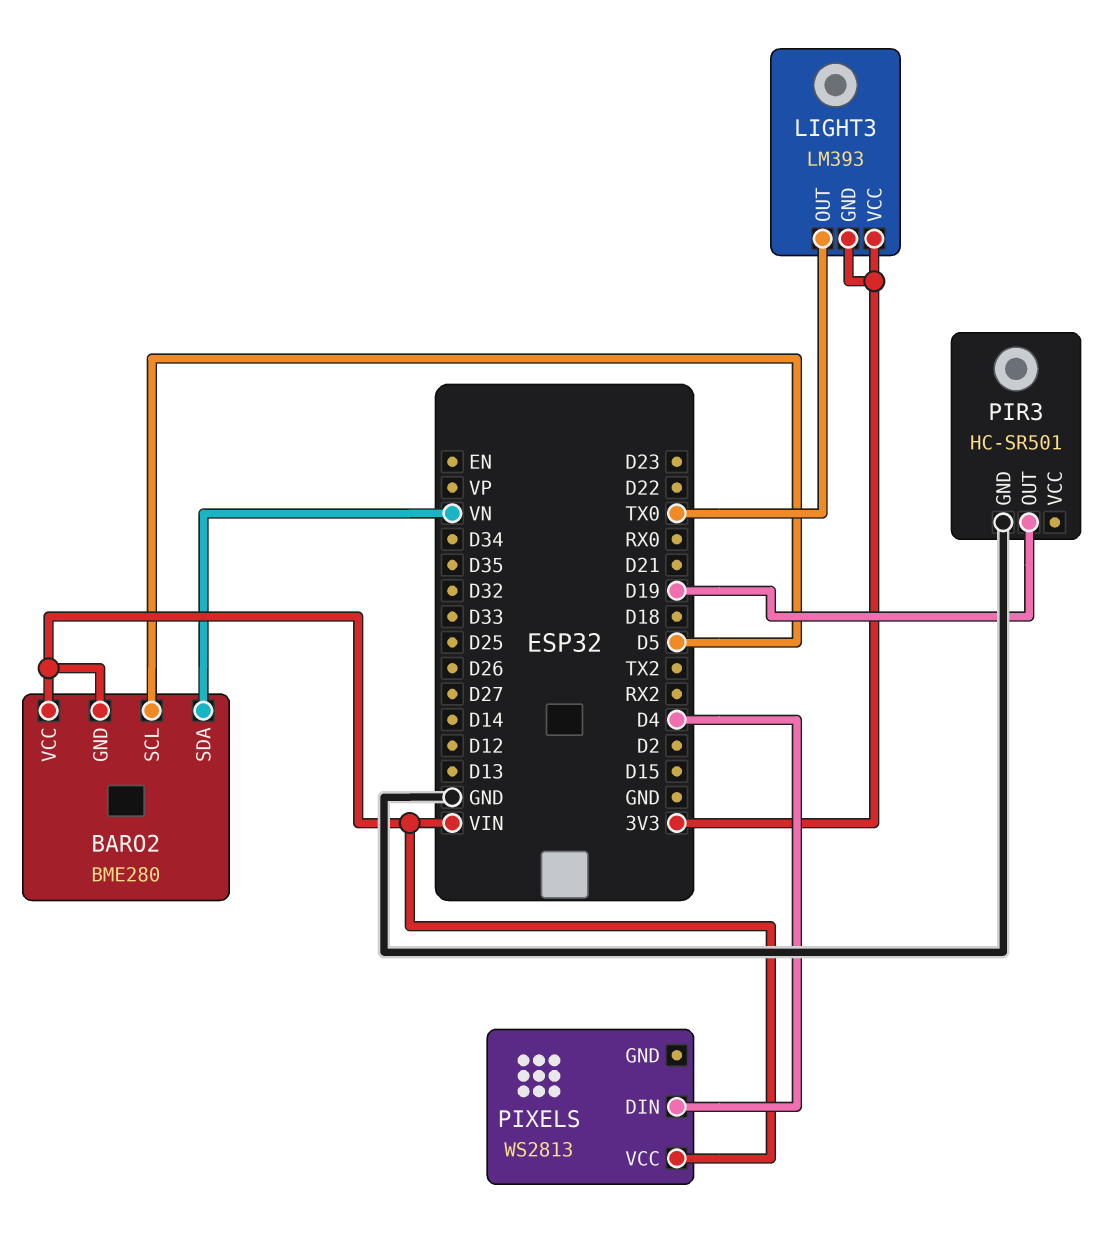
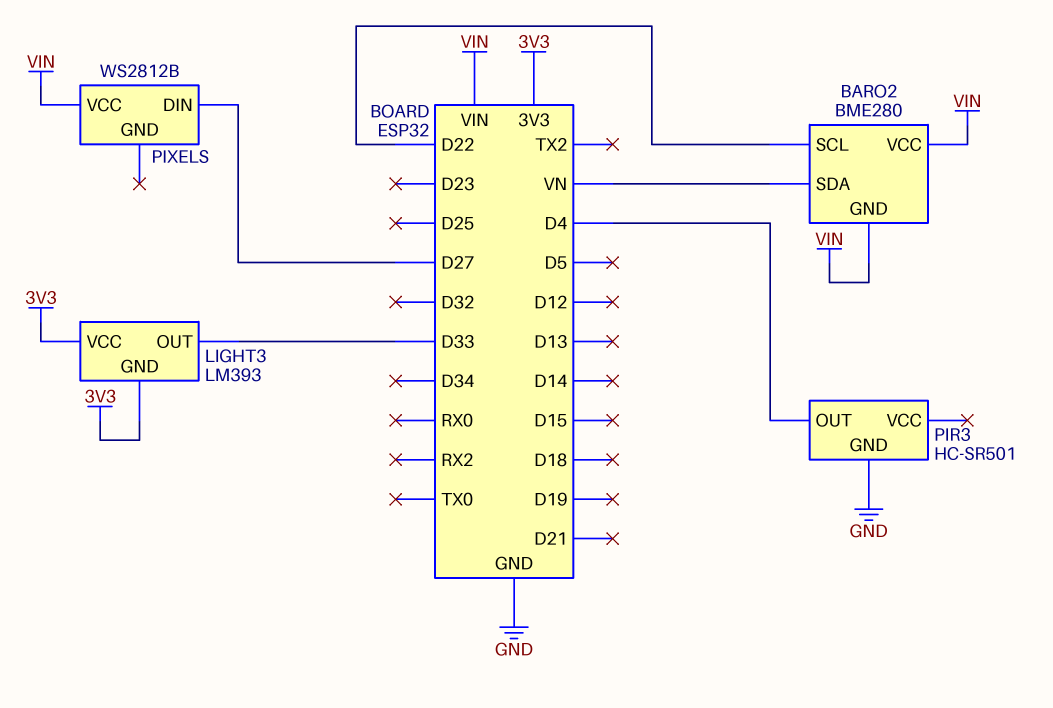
BARO2 pin SCL: D5 -> D22
LIGHT3 pin OUT: TX0 -> D33
PIR3 pin OUT: D19 -> D4
PIXELS: WS2813 -> WS2812B
PIXELS pin DIN: D4 -> D27

